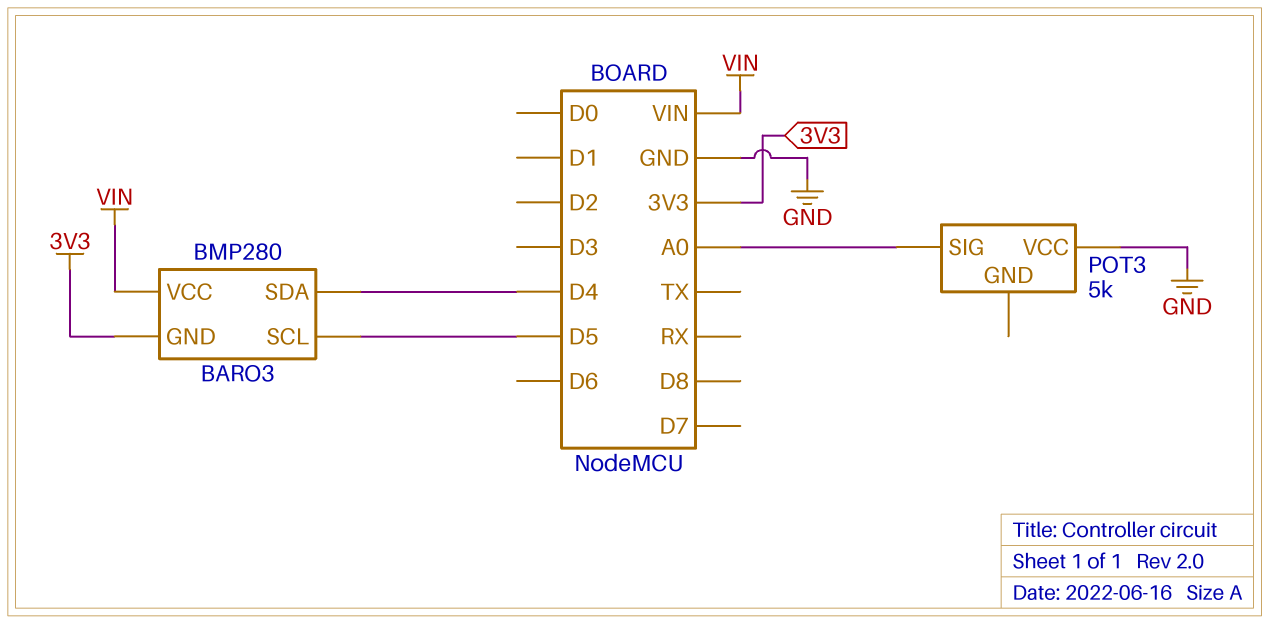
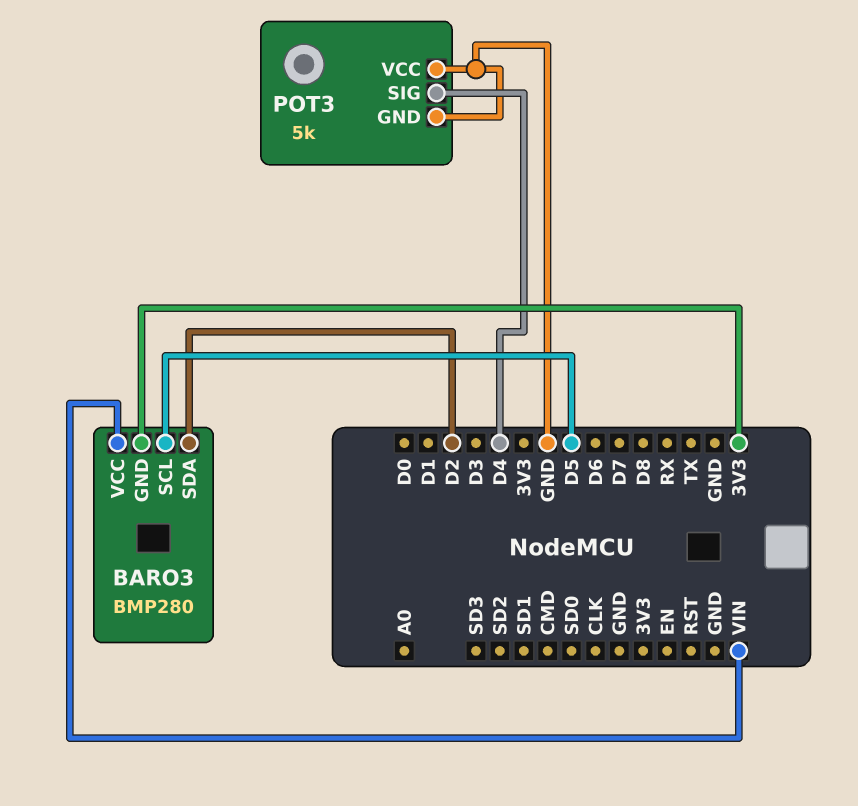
BARO3 pin SDA: D4 -> D2
POT3 pin GND: none -> GND
POT3 pin SIG: A0 -> D4

